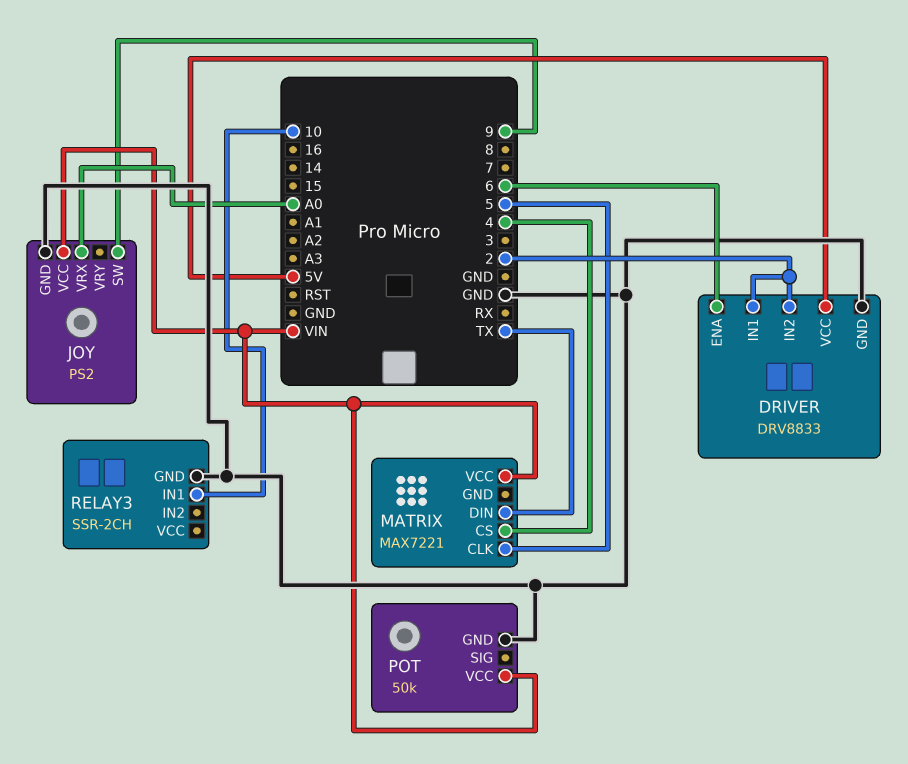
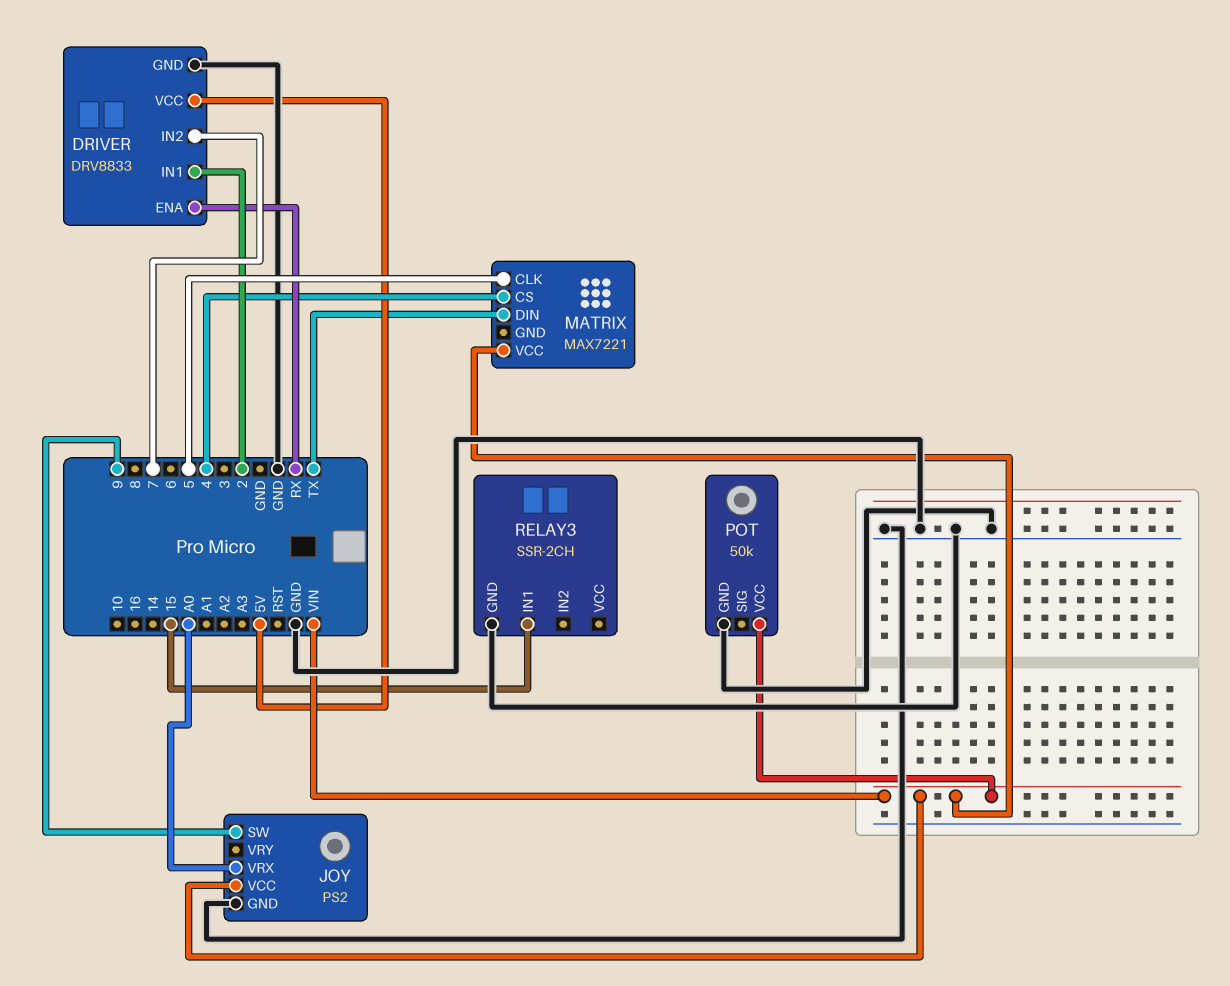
DRIVER pin ENA: 6 -> RX
DRIVER pin IN2: 2 -> 7
RELAY3 pin IN1: 10 -> 15

